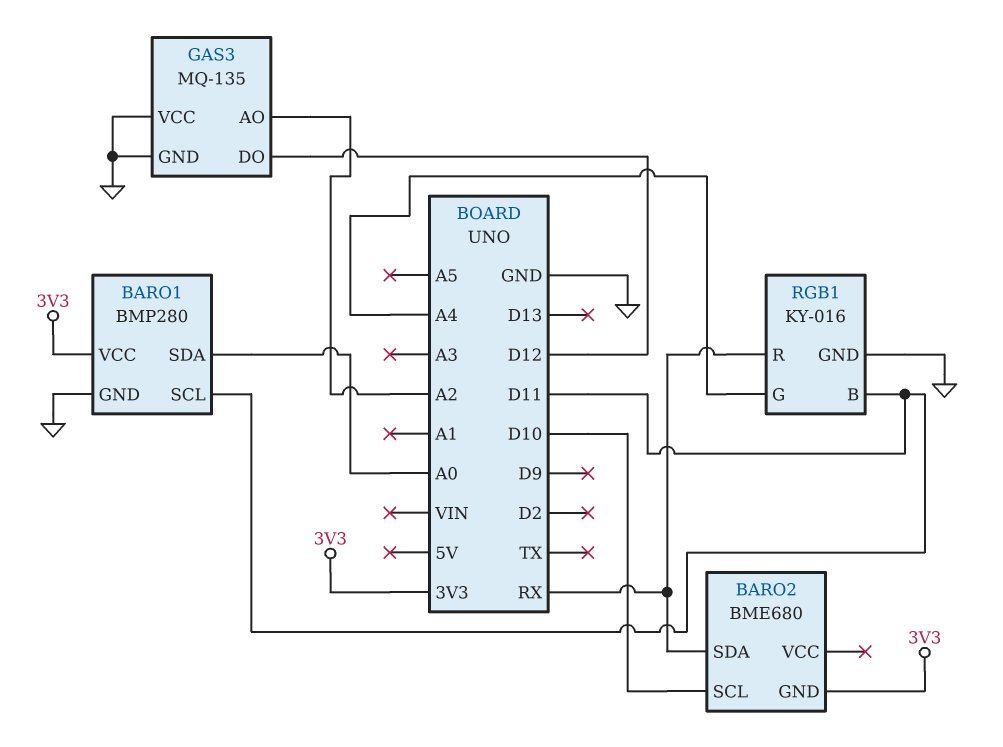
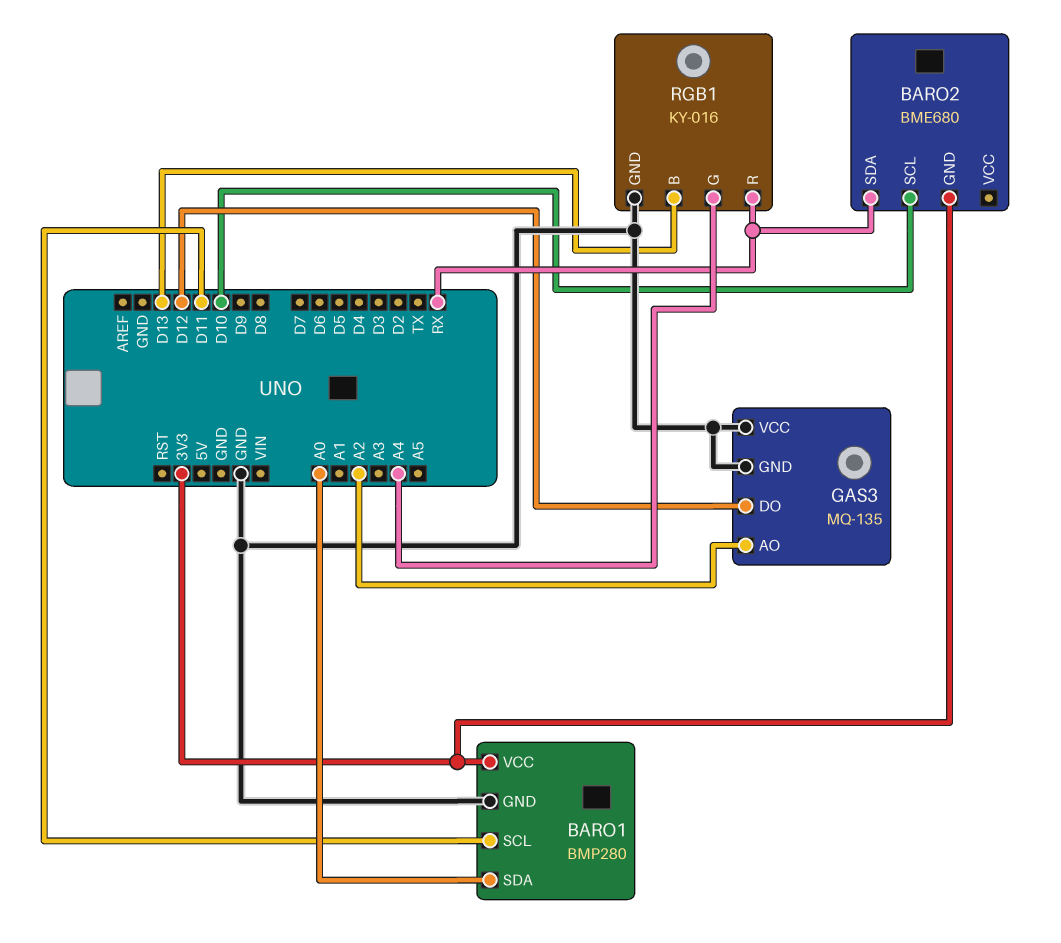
RGB1 pin B: D11 -> D13

